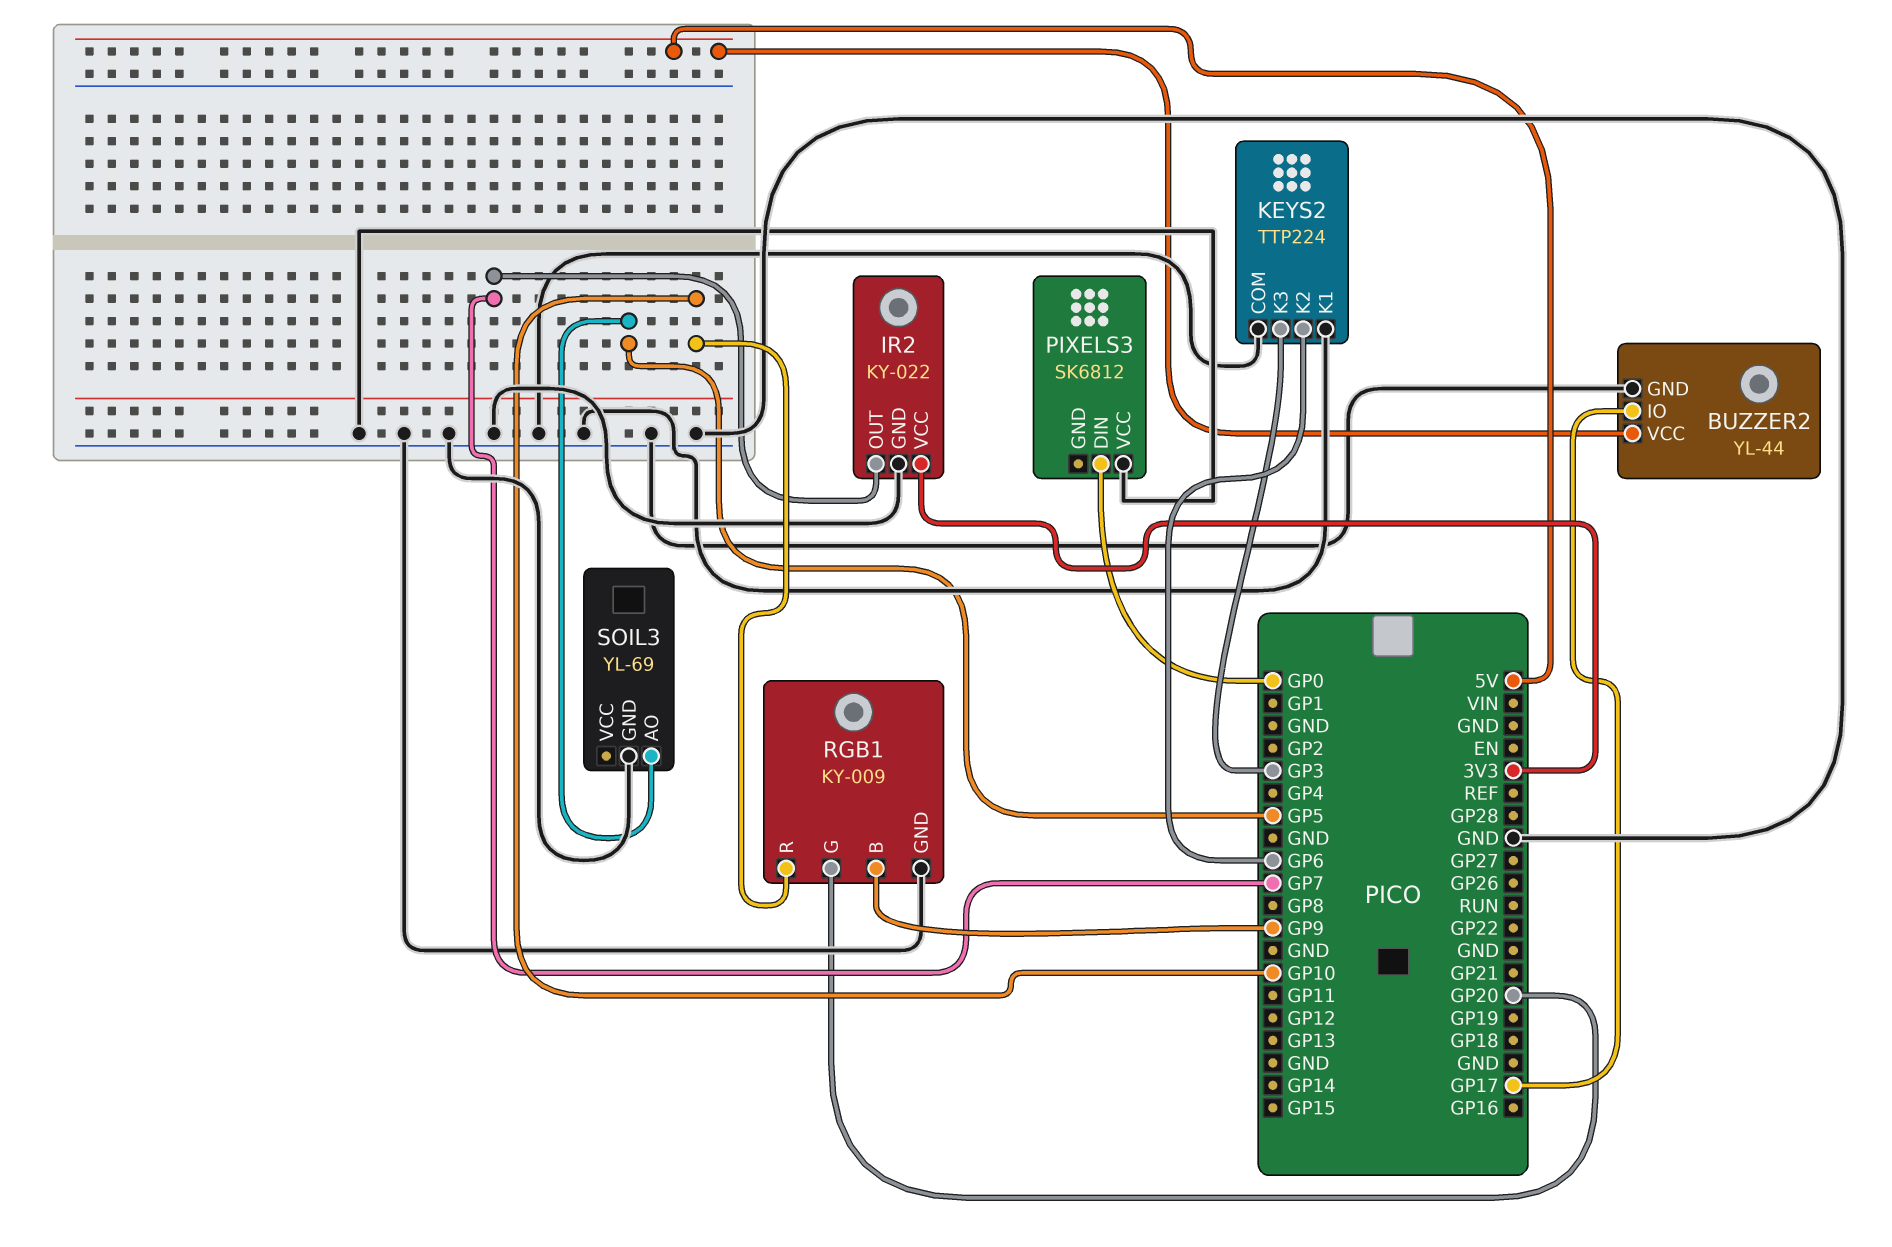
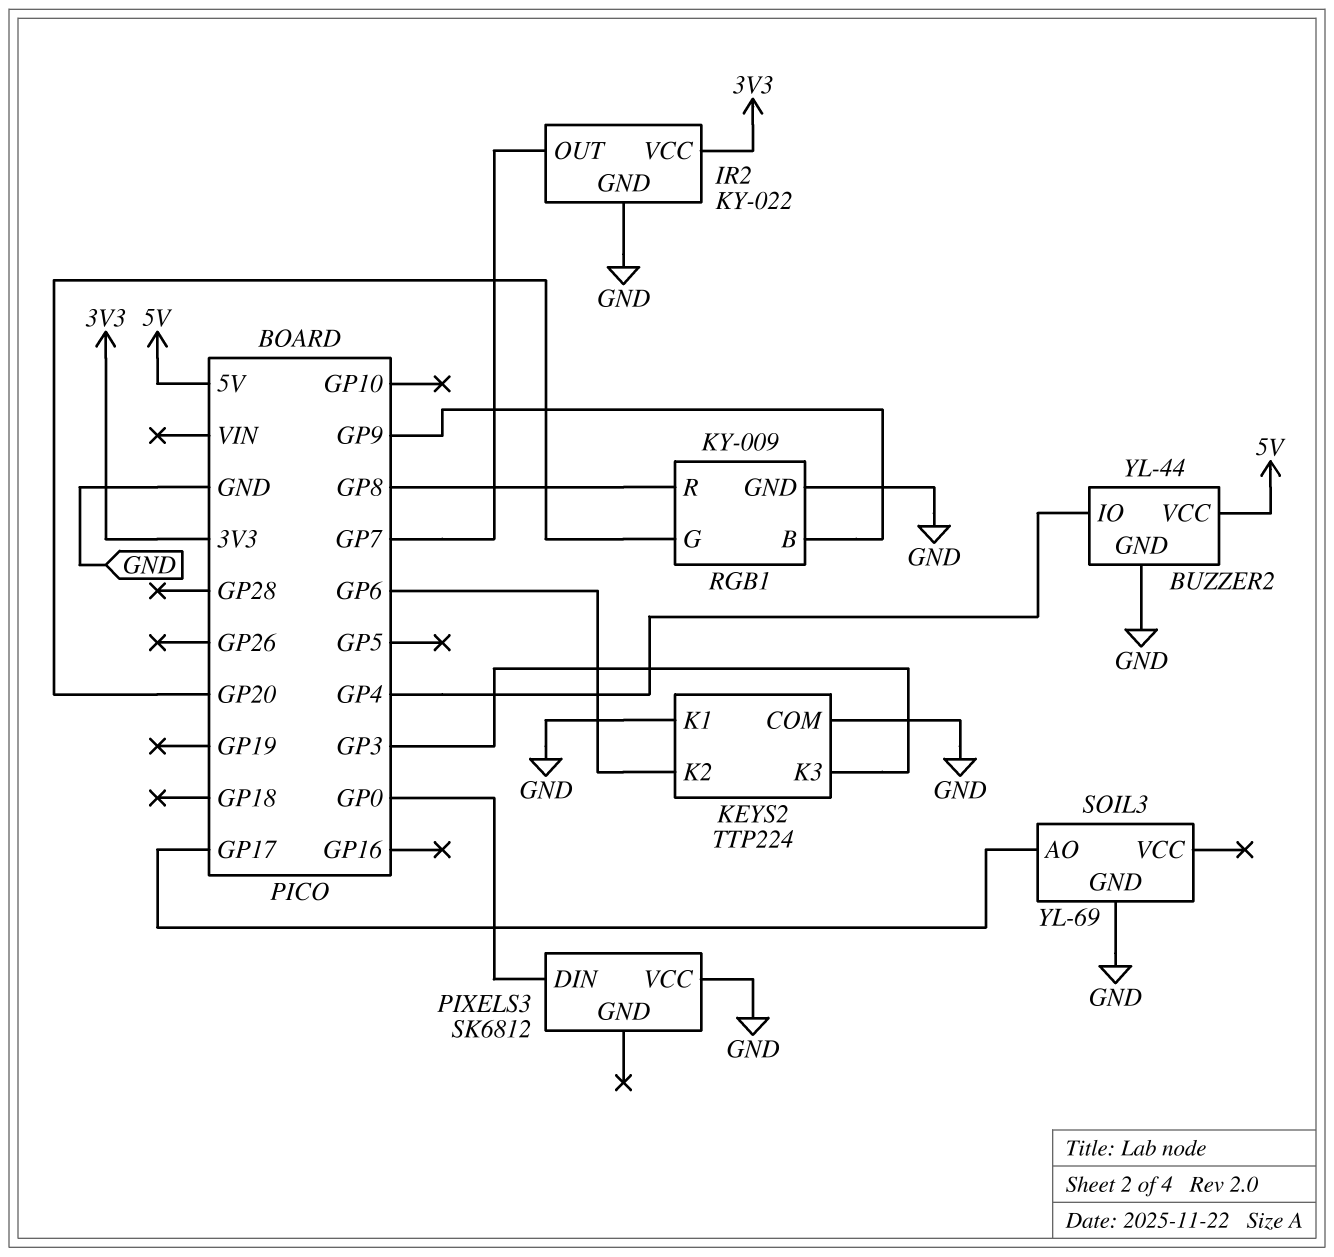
BUZZER2 pin IO: GP17 -> GP4
RGB1 pin R: GP10 -> GP8
SOIL3 pin AO: GP5 -> GP17

